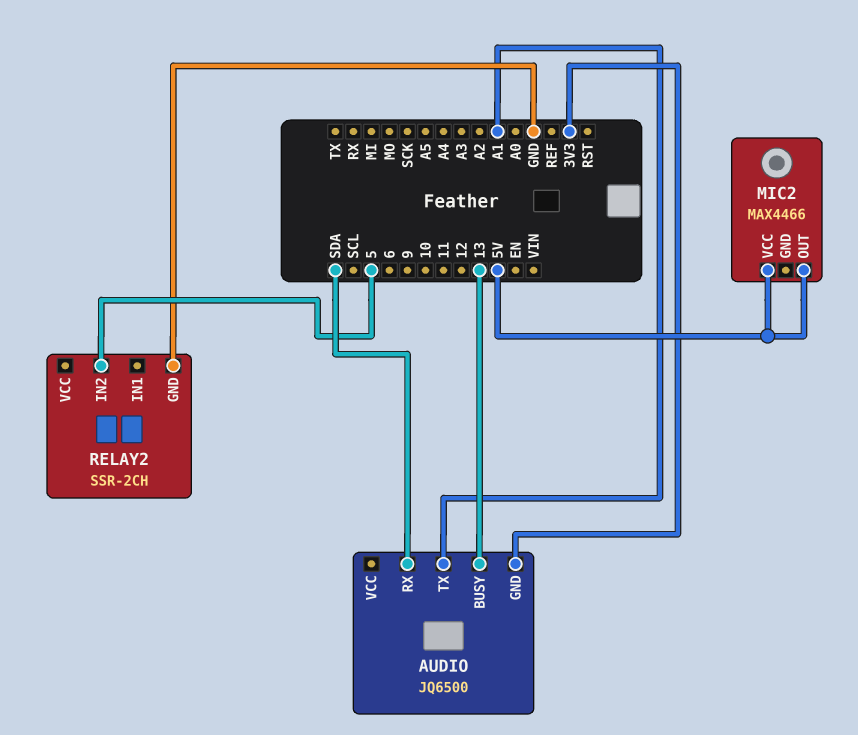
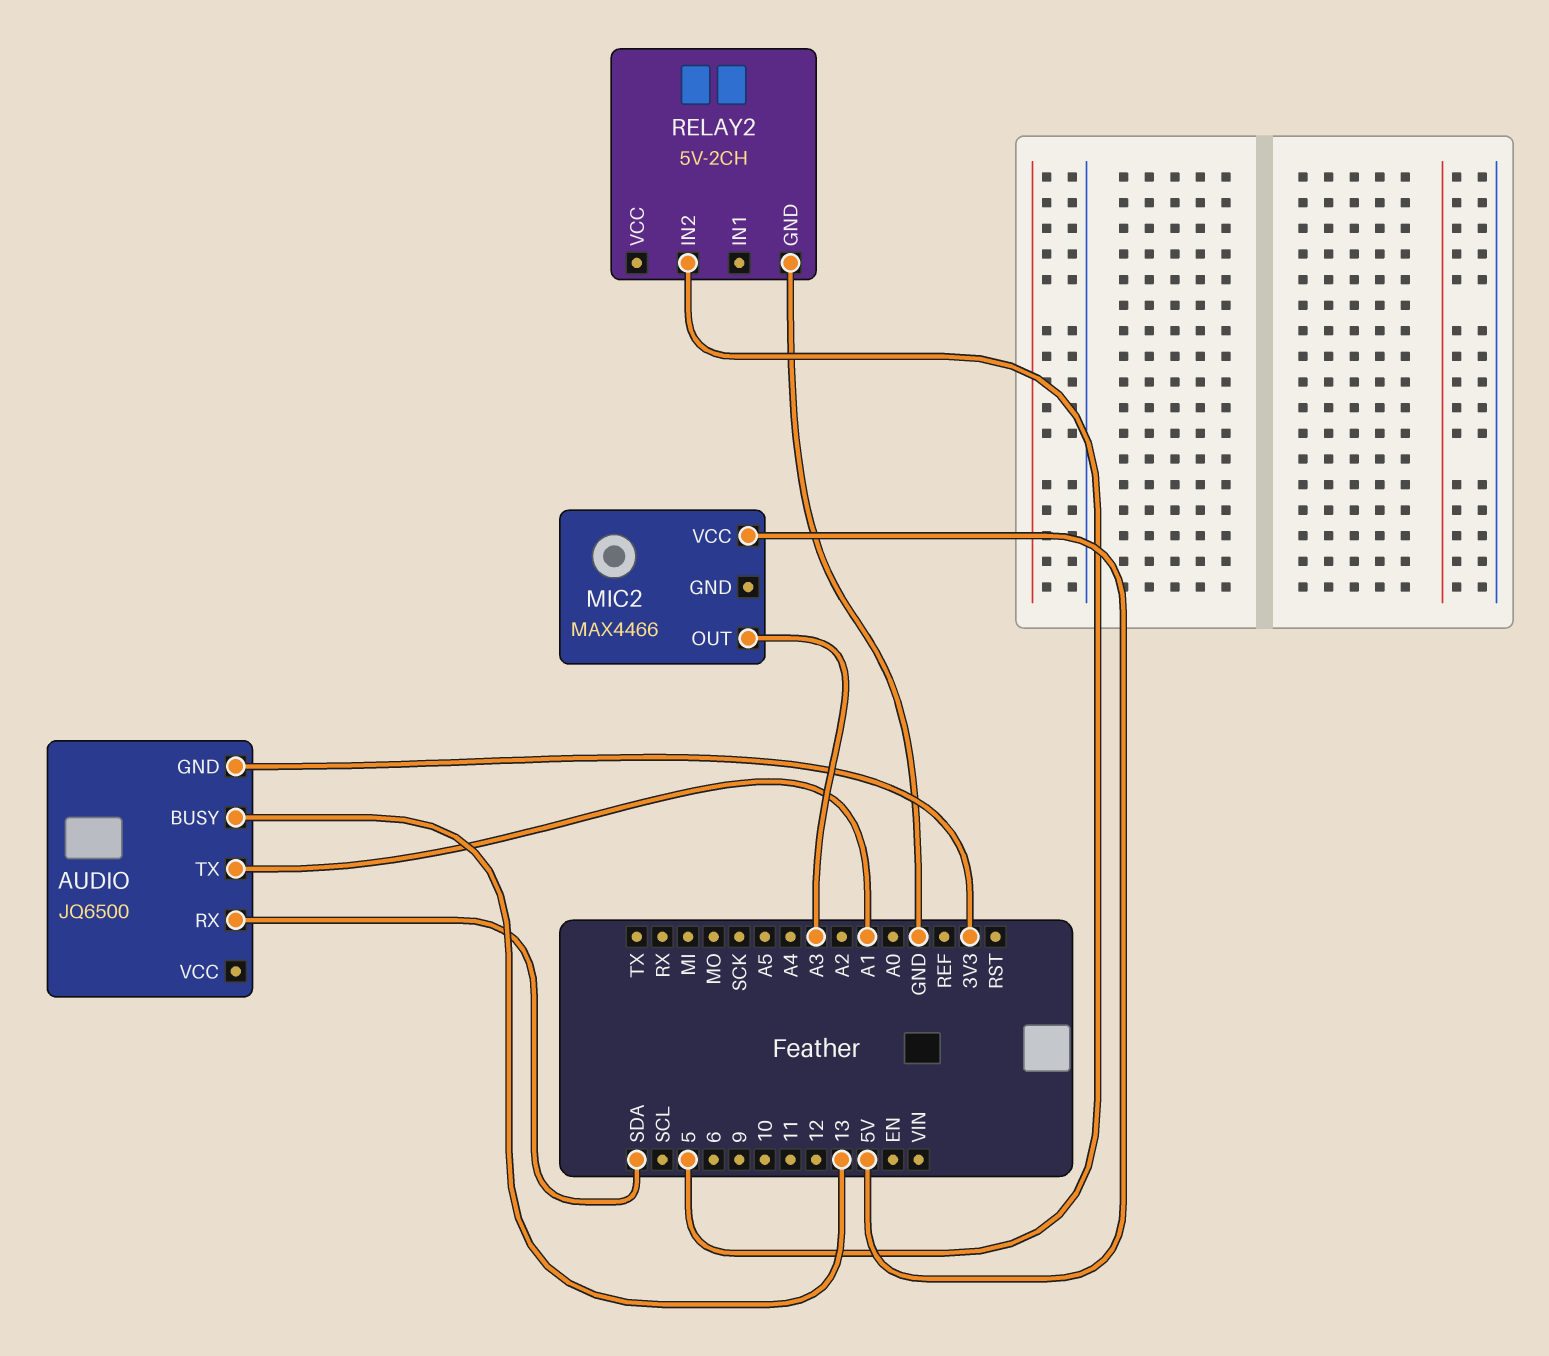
MIC2 pin OUT: 5V -> A3
RELAY2: SSR-2CH -> 5V-2CH

